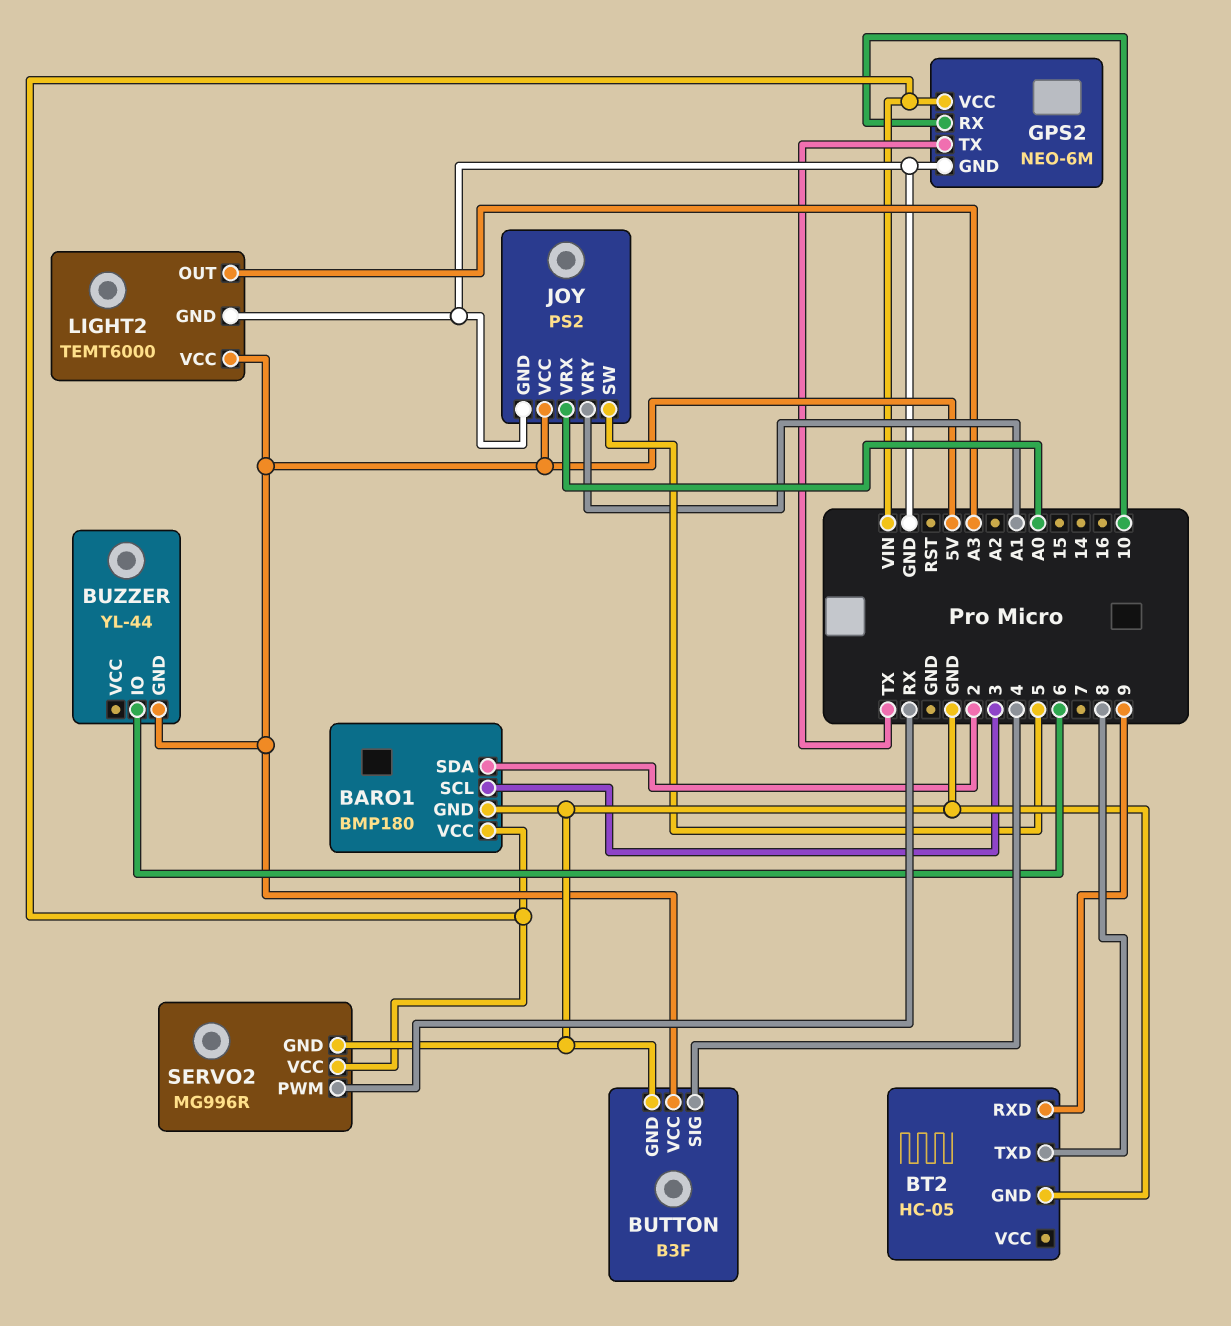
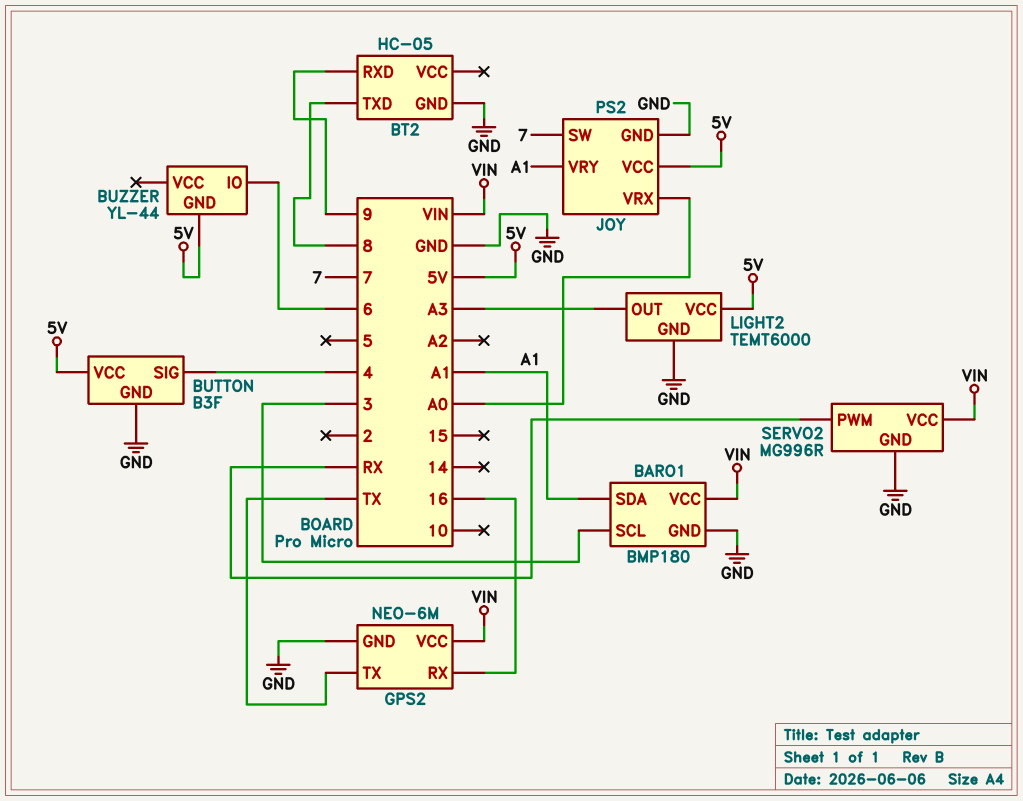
BARO1 pin SDA: 2 -> A1
GPS2 pin RX: 10 -> 16
JOY pin SW: 5 -> 7

